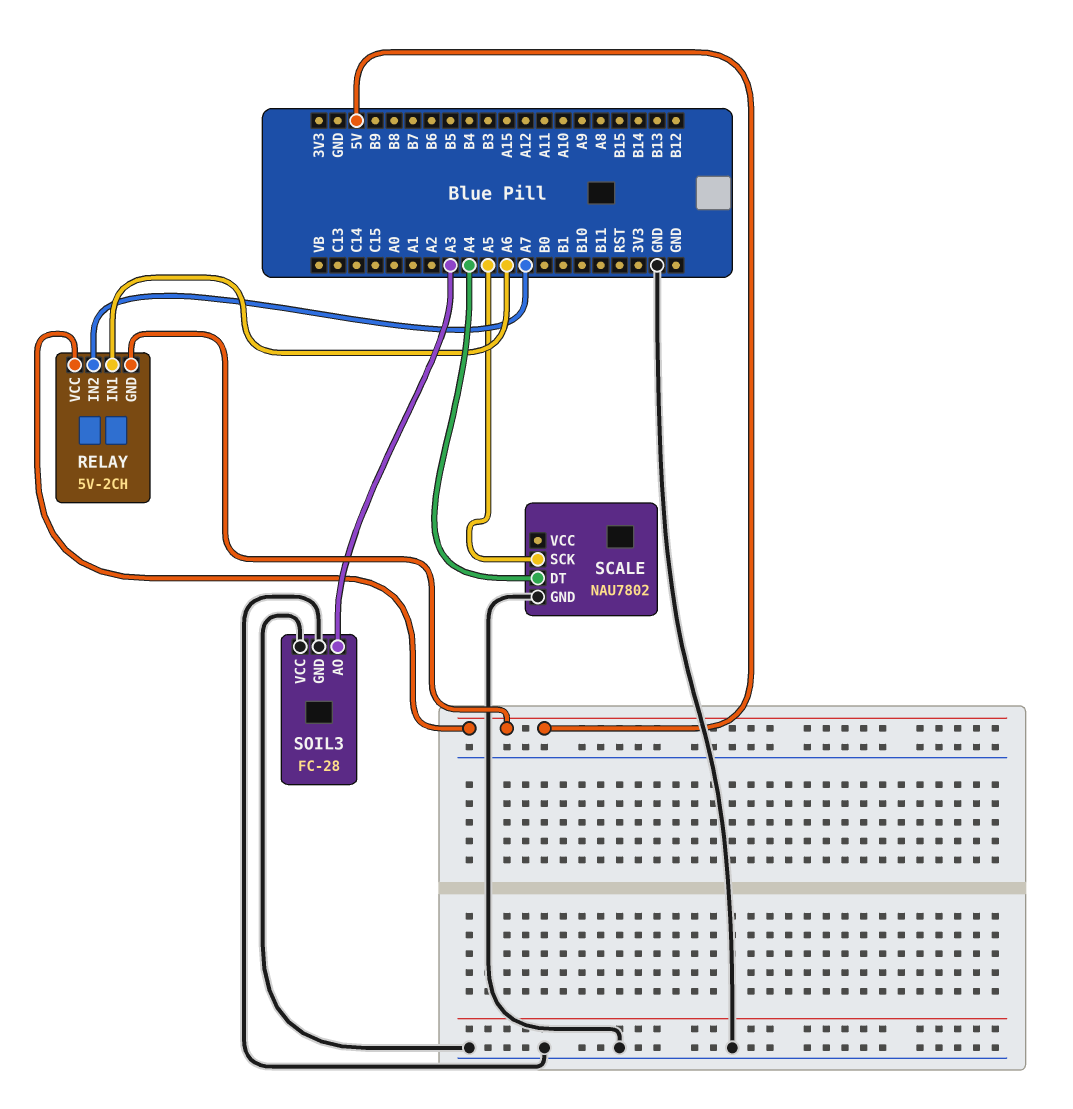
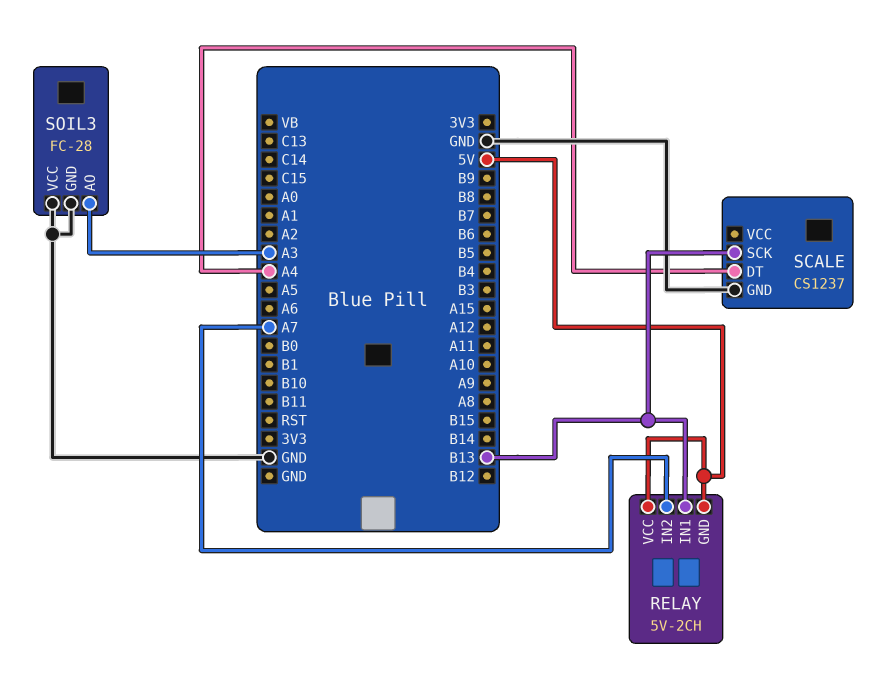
RELAY pin IN1: A6 -> B13
SCALE: NAU7802 -> CS1237
SCALE pin SCK: A5 -> B13

